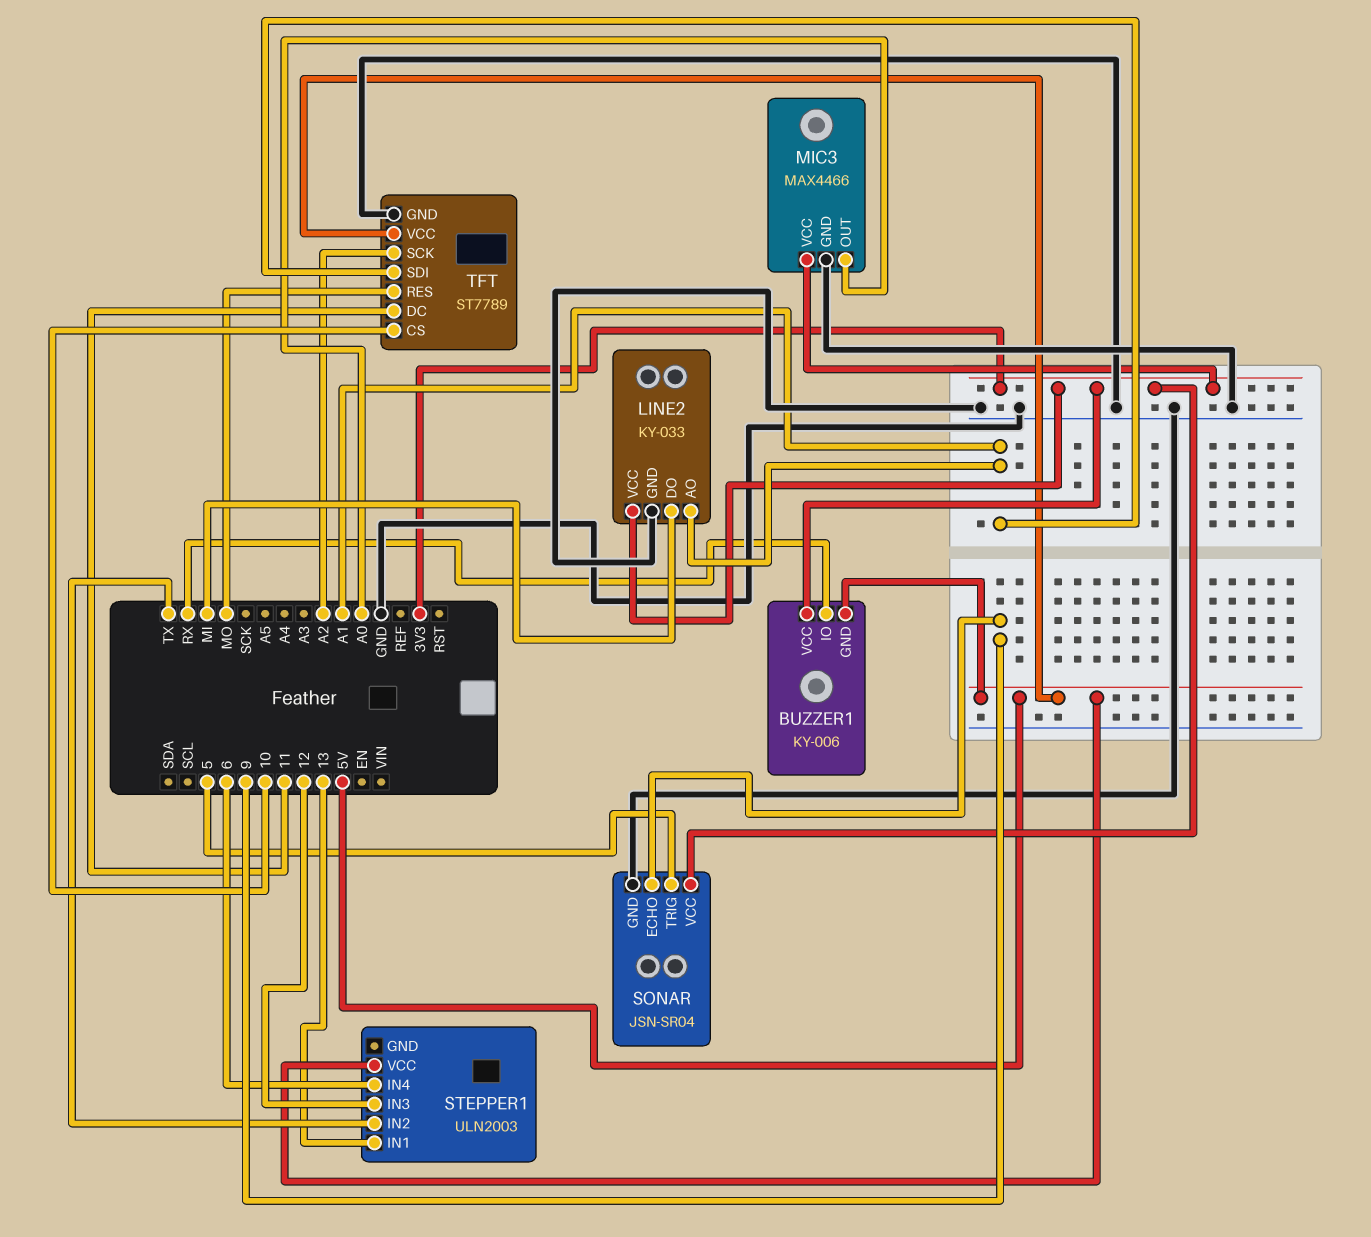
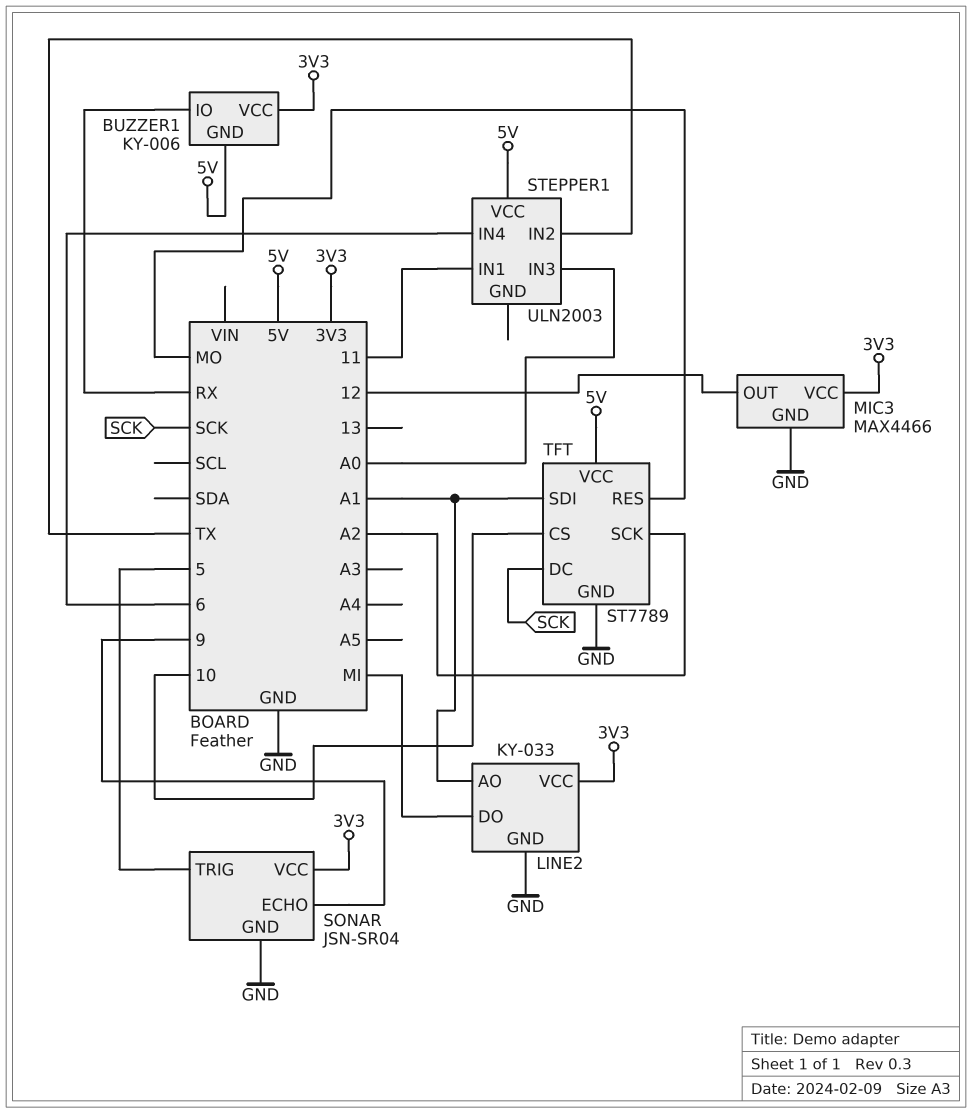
MIC3 pin OUT: A0 -> 12
STEPPER1 pin IN1: 13 -> 11
STEPPER1 pin IN3: 12 -> A0
TFT pin DC: 11 -> SCK

